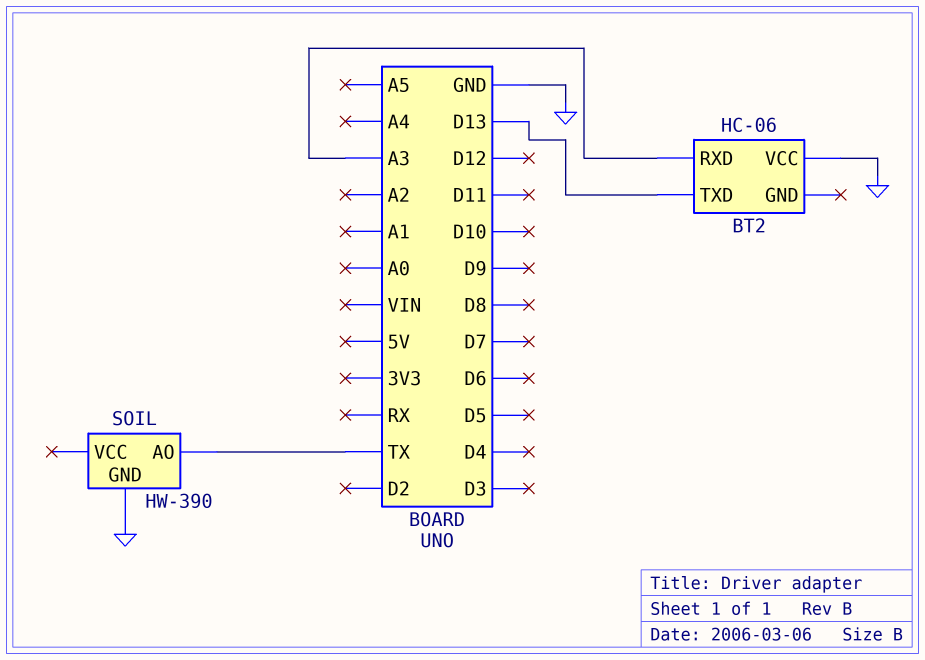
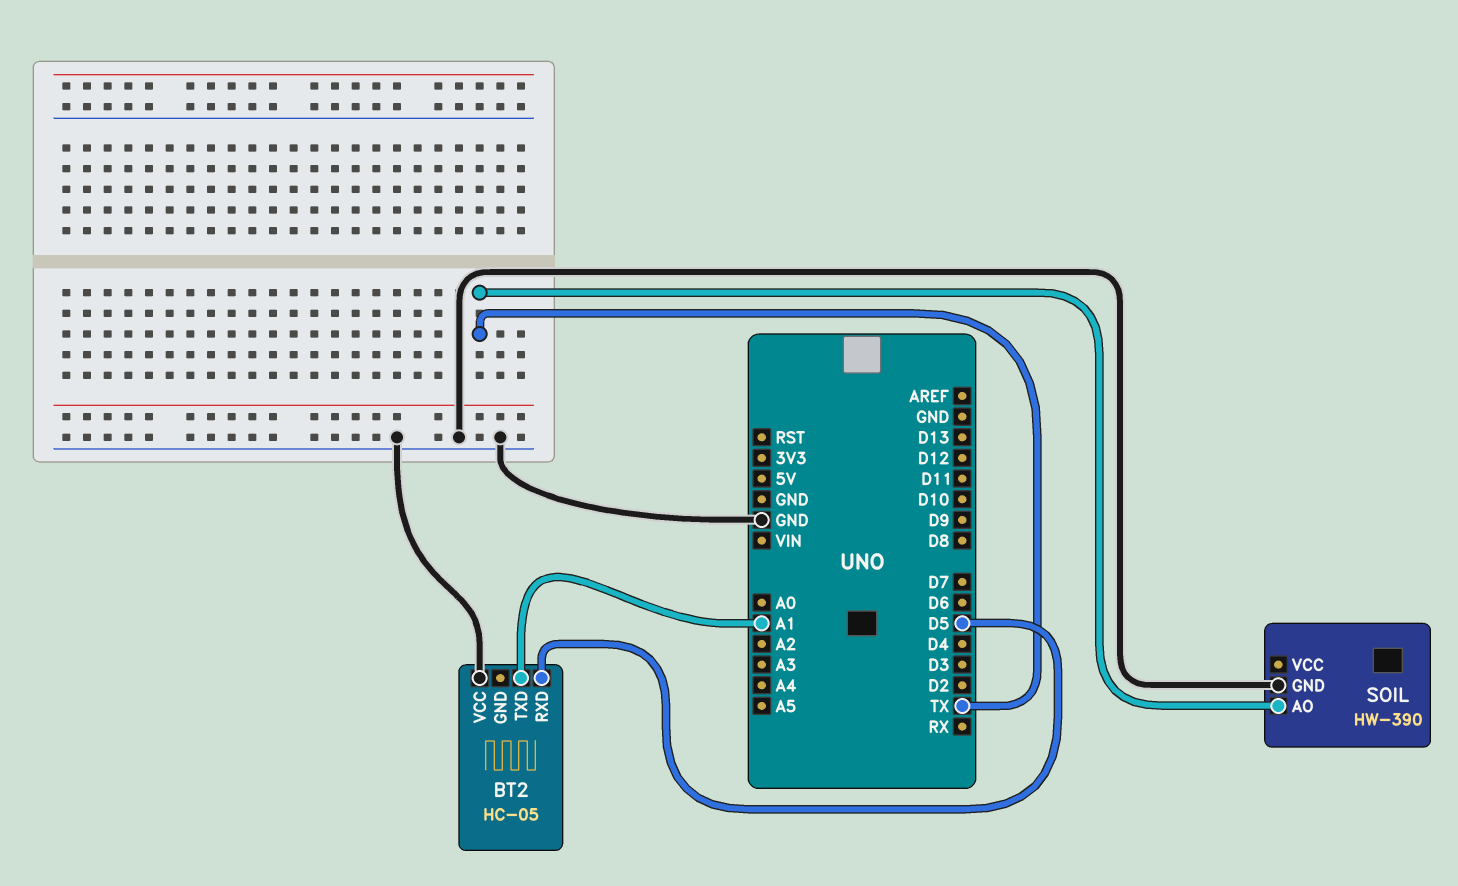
BT2: HC-06 -> HC-05
BT2 pin RXD: A3 -> D5
BT2 pin TXD: D13 -> A1

